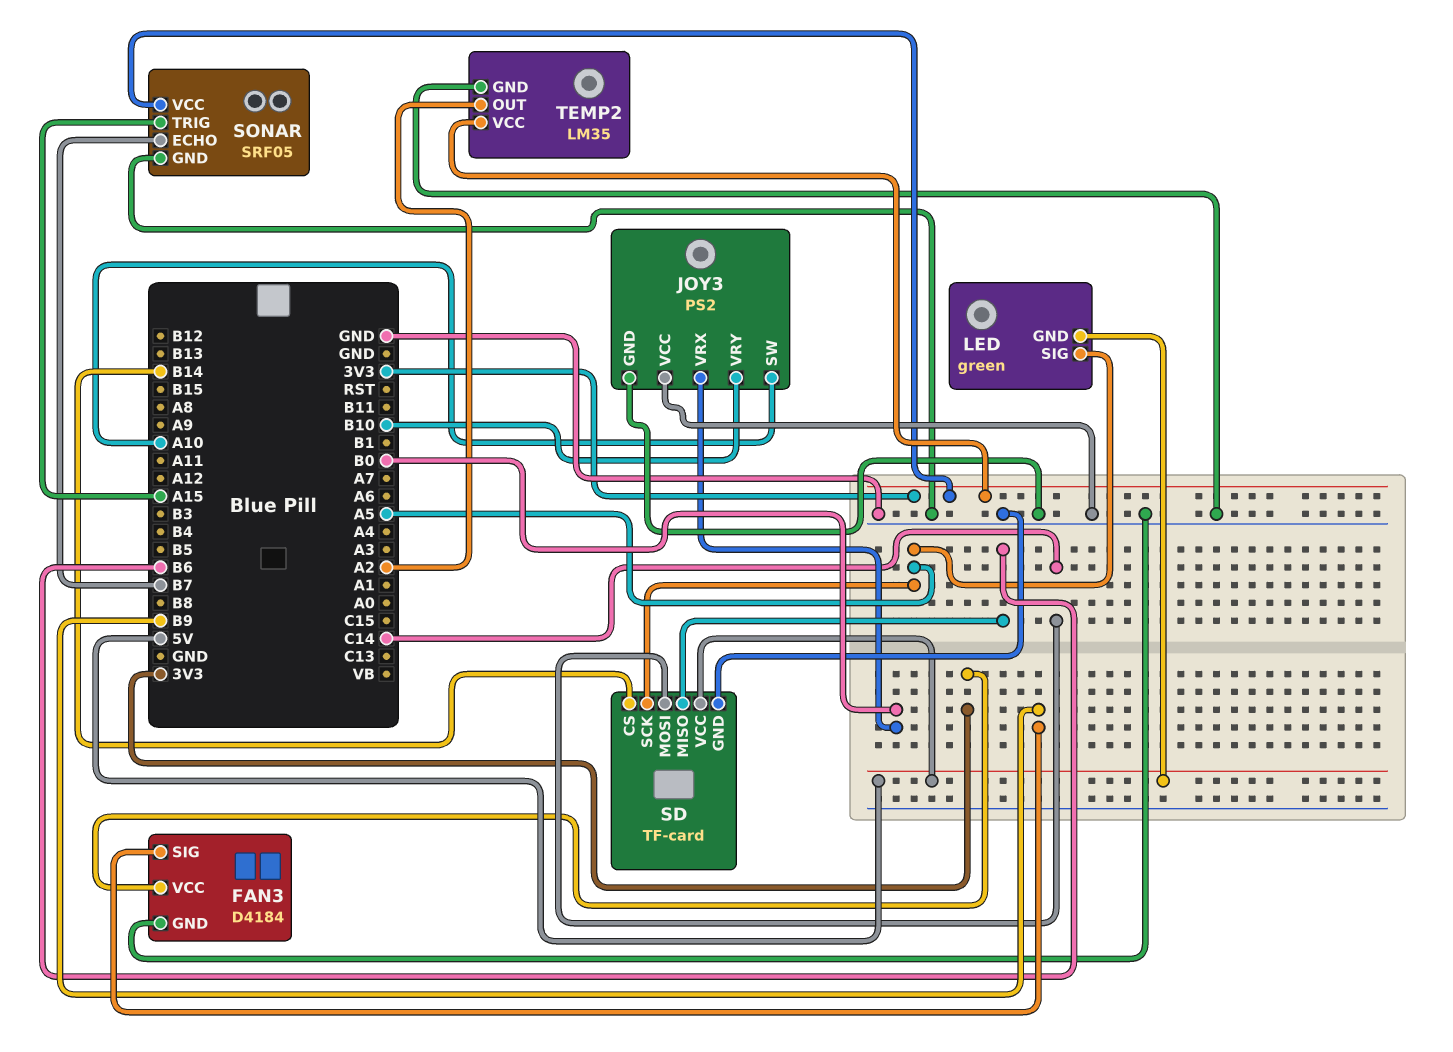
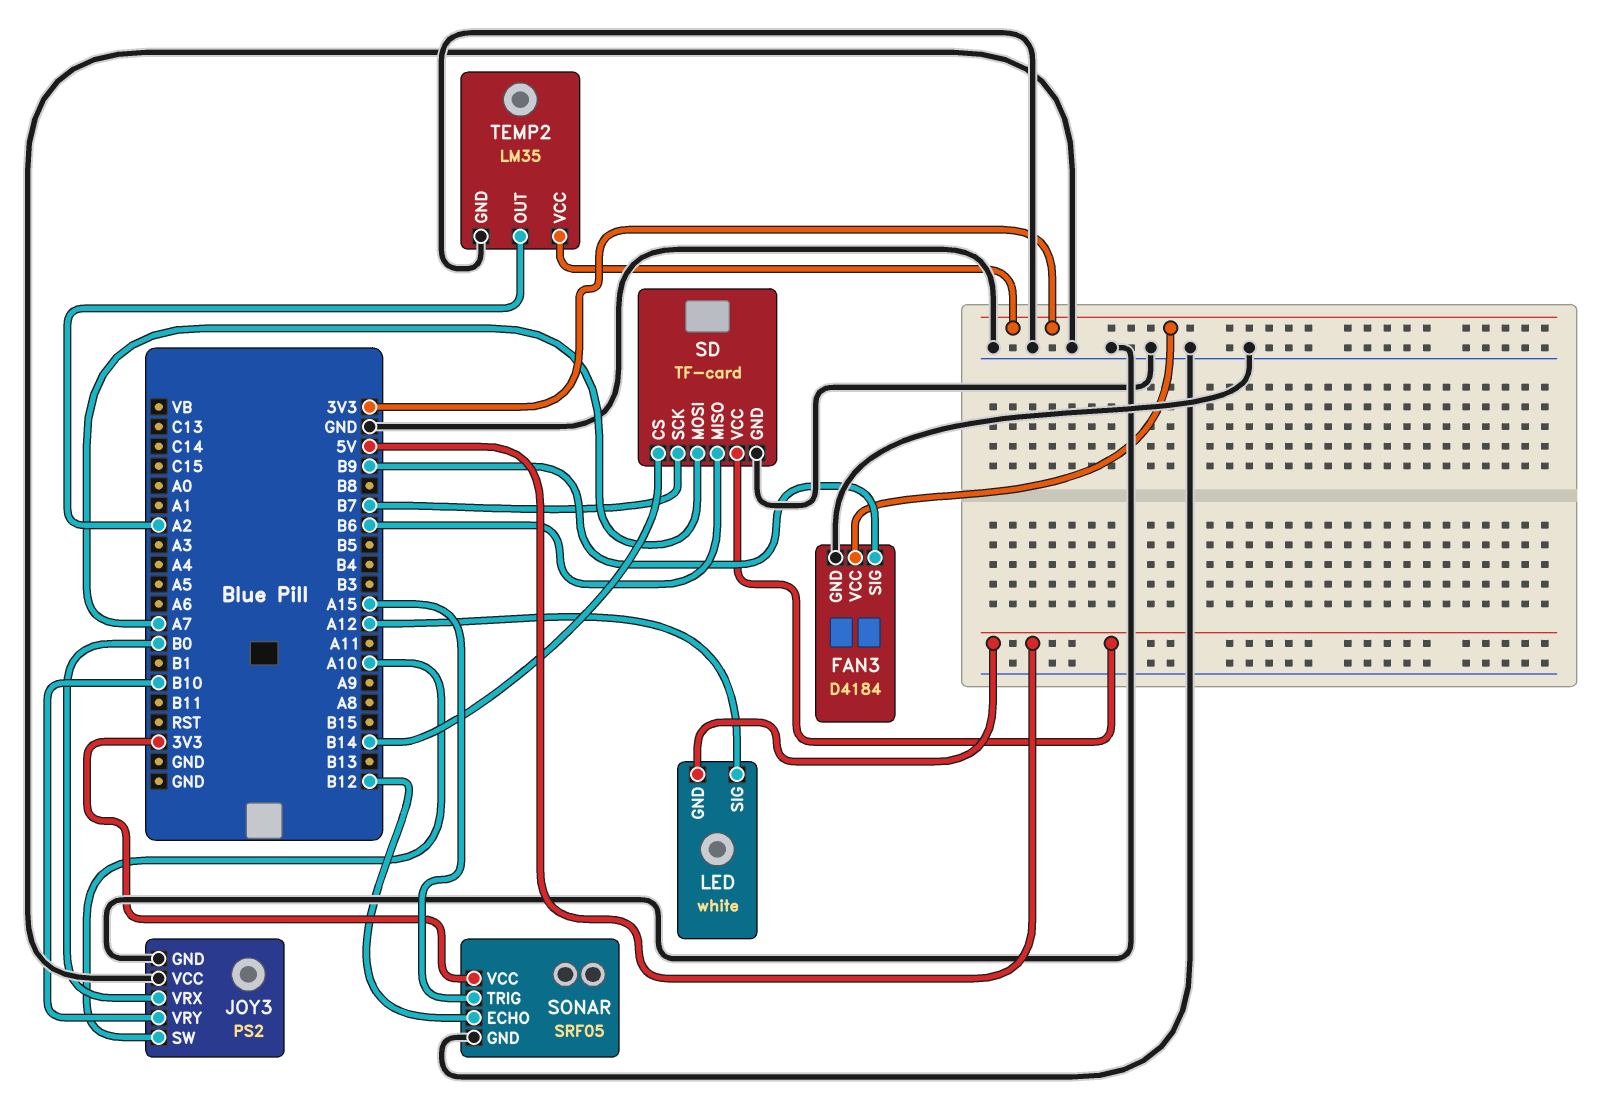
LED: green -> white
LED pin SIG: A5 -> A12
SD pin MOSI: C14 -> A7
SD pin SCK: A5 -> B7
SONAR pin ECHO: B7 -> B12

